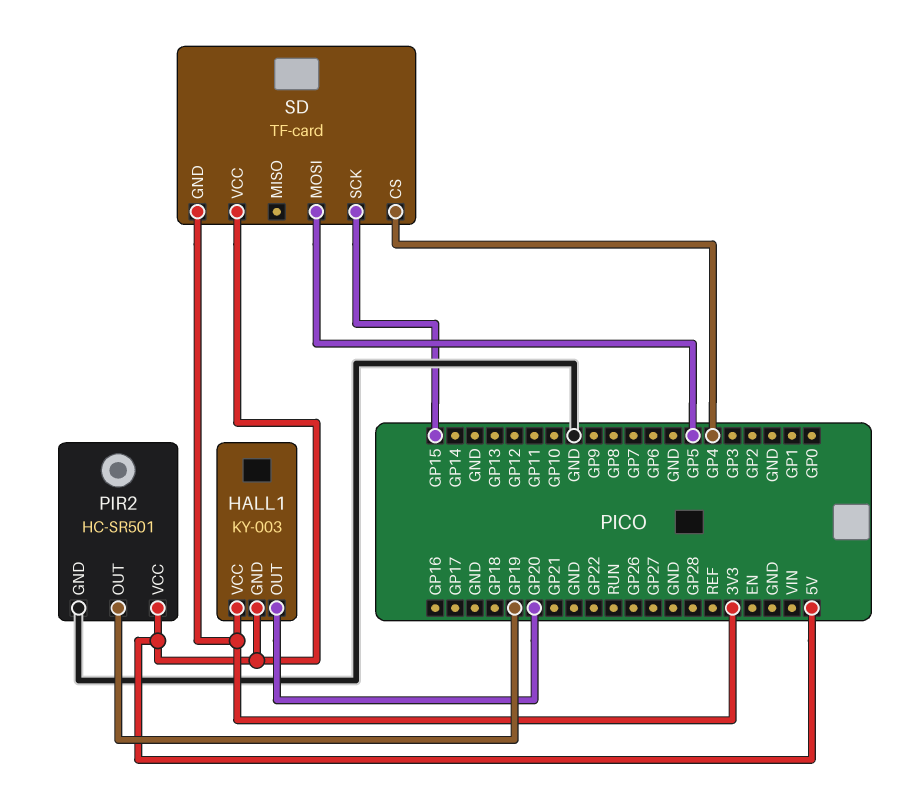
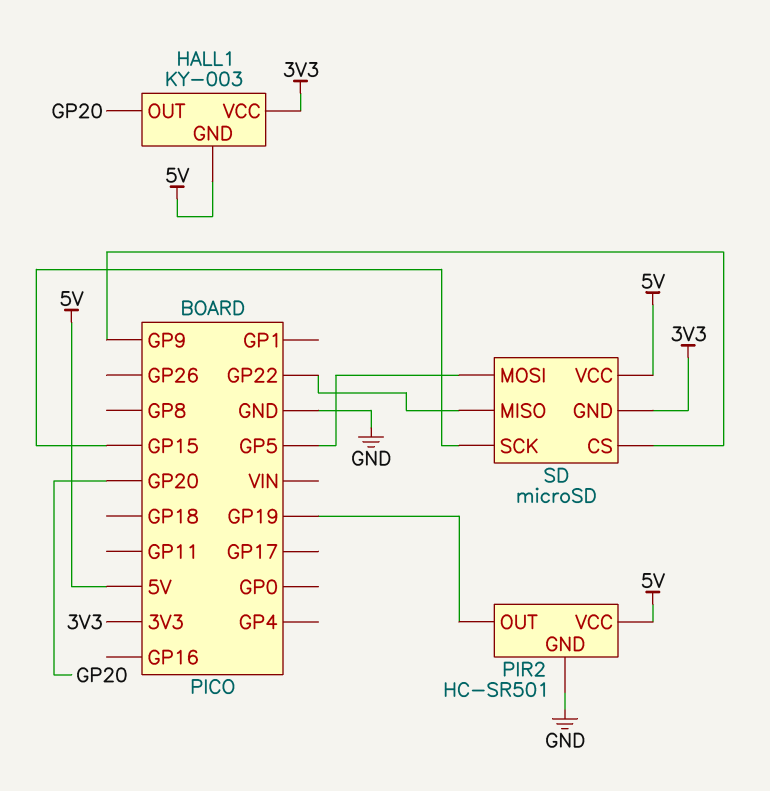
SD: TF-card -> microSD
SD pin CS: GP4 -> GP9
SD pin MISO: none -> GP22

